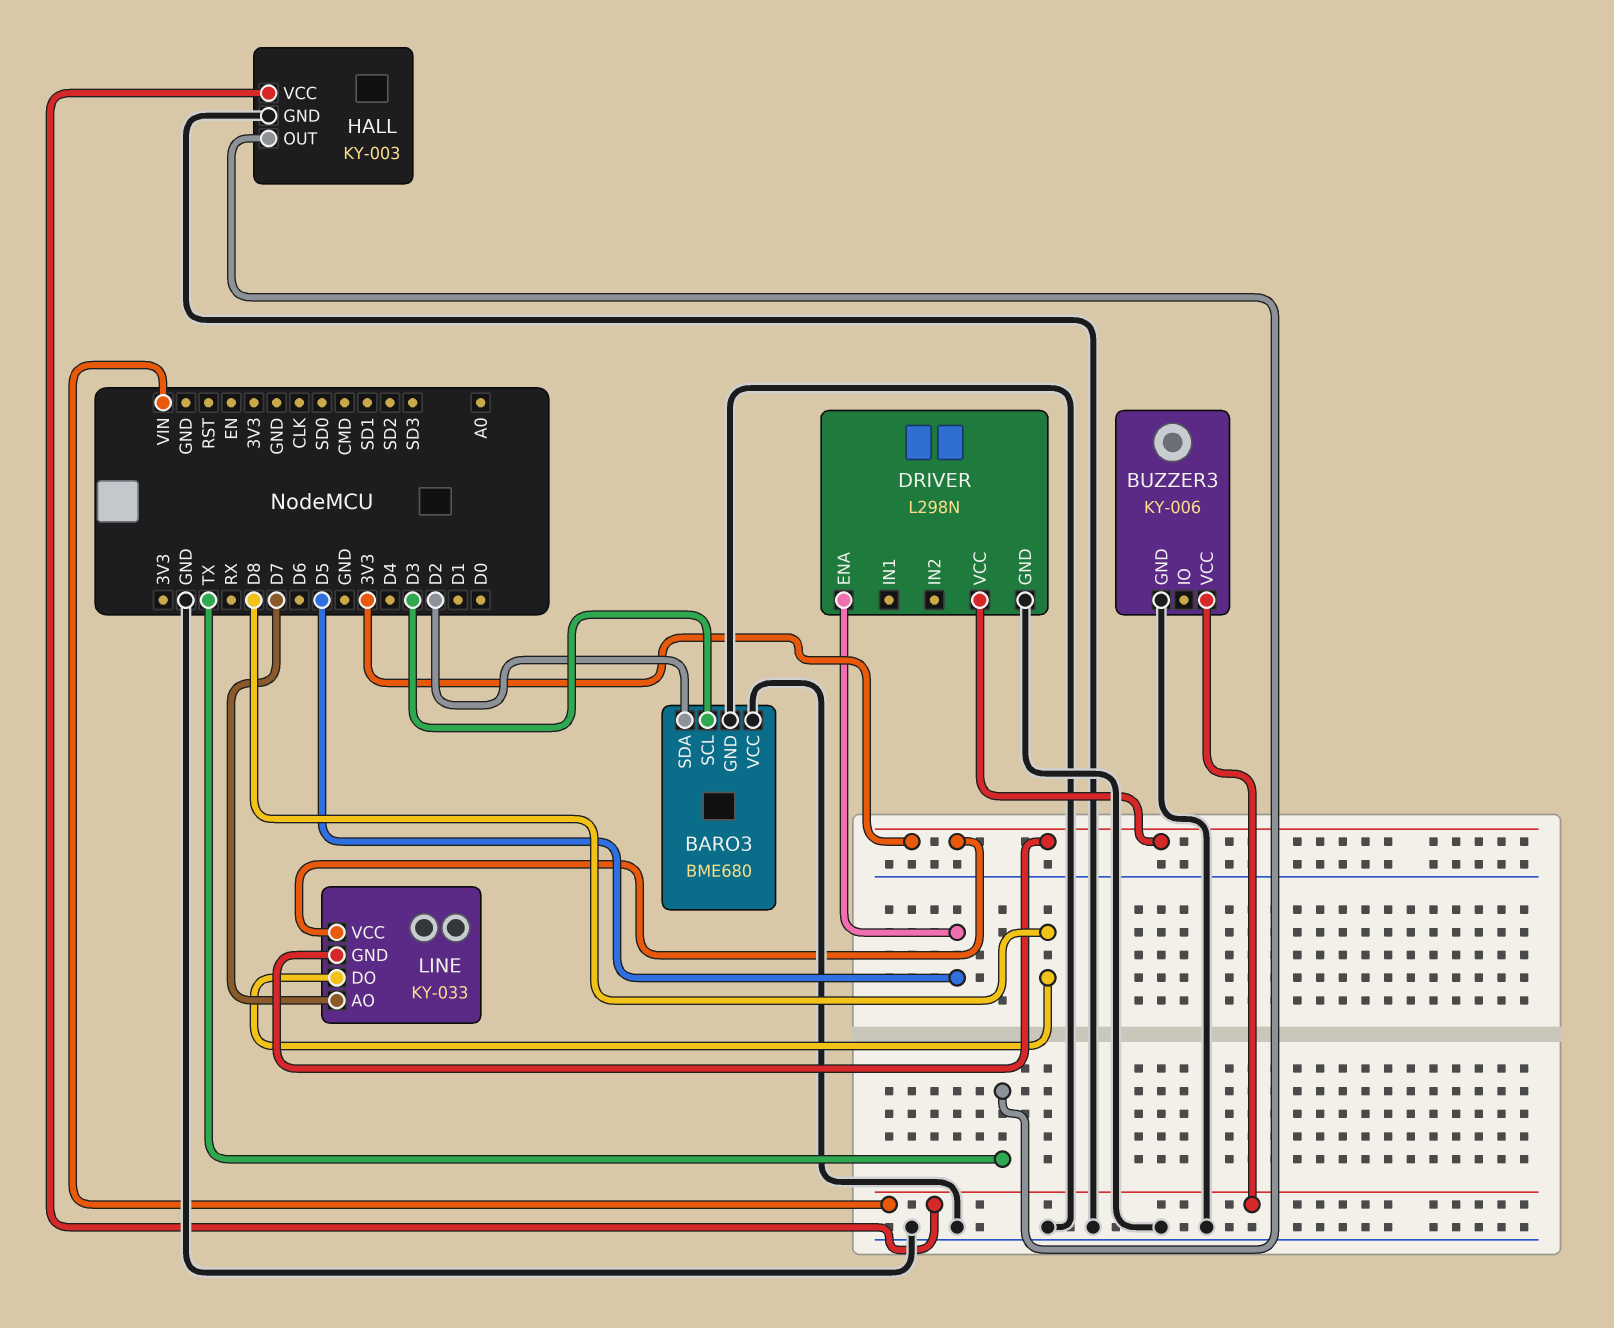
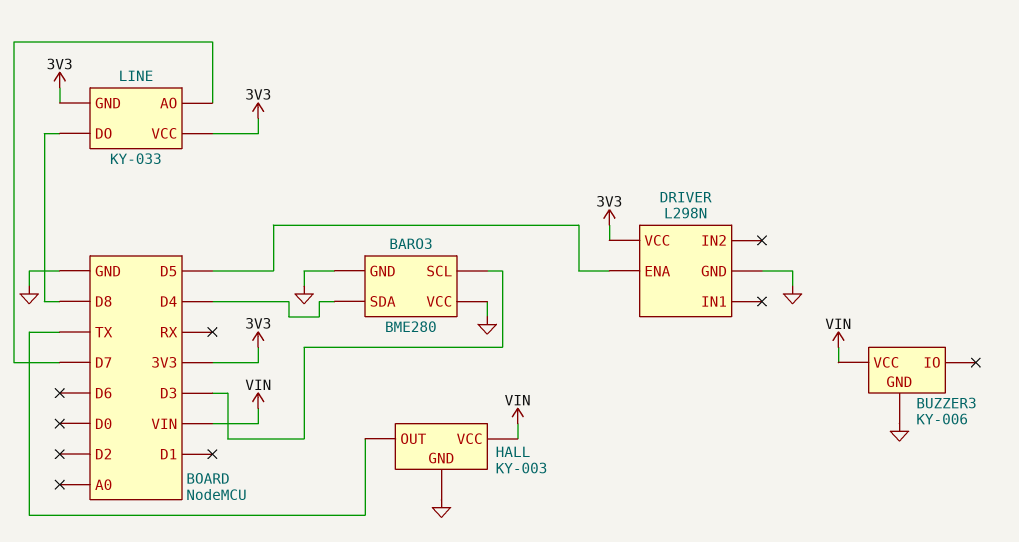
BARO3: BME680 -> BME280
BARO3 pin SDA: D2 -> D4

